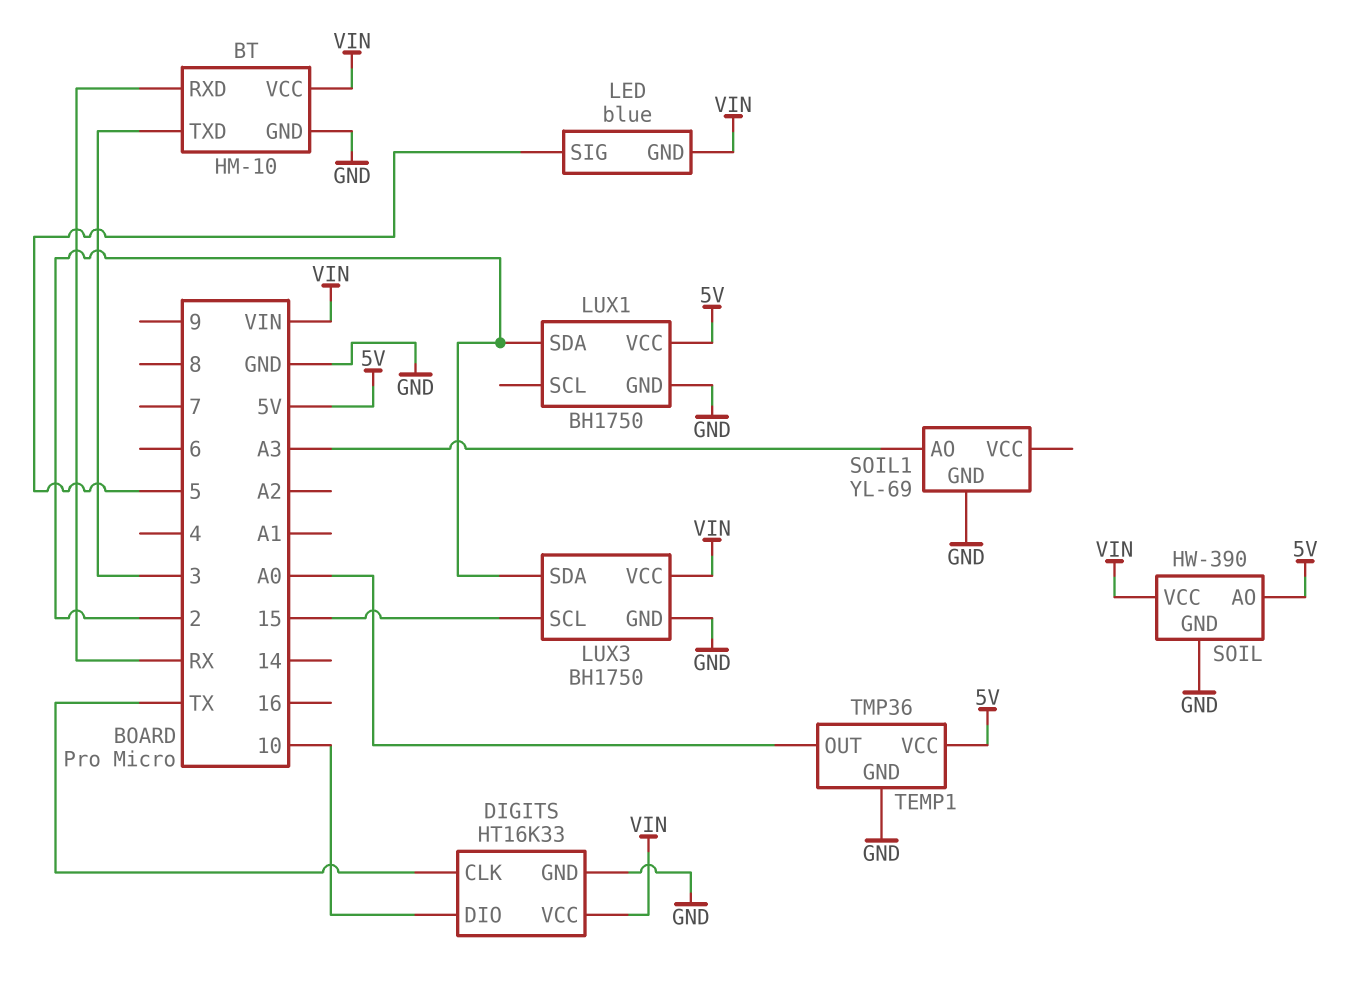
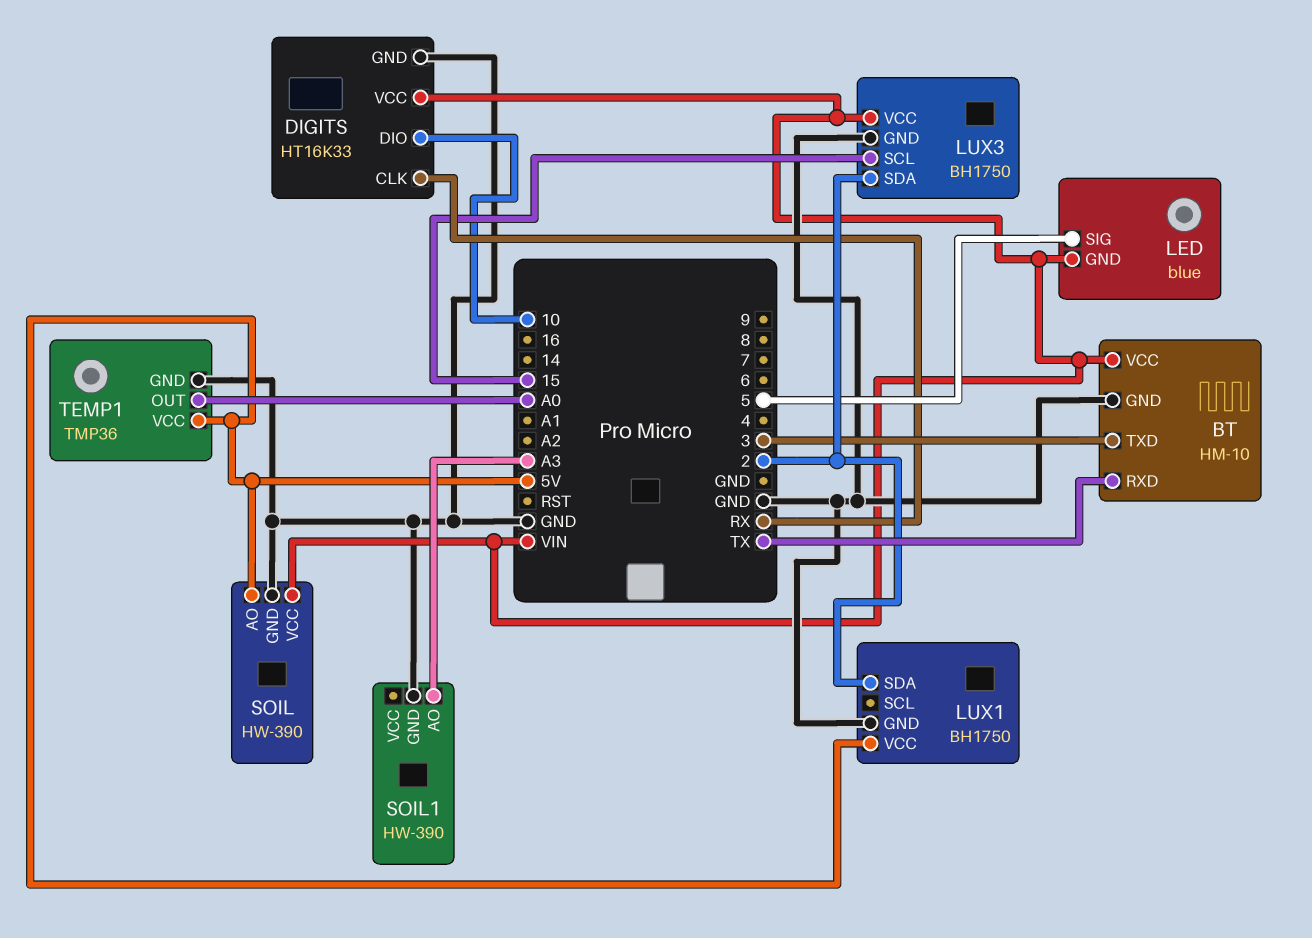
BT pin RXD: RX -> TX
DIGITS pin CLK: TX -> RX
SOIL1: YL-69 -> HW-390

